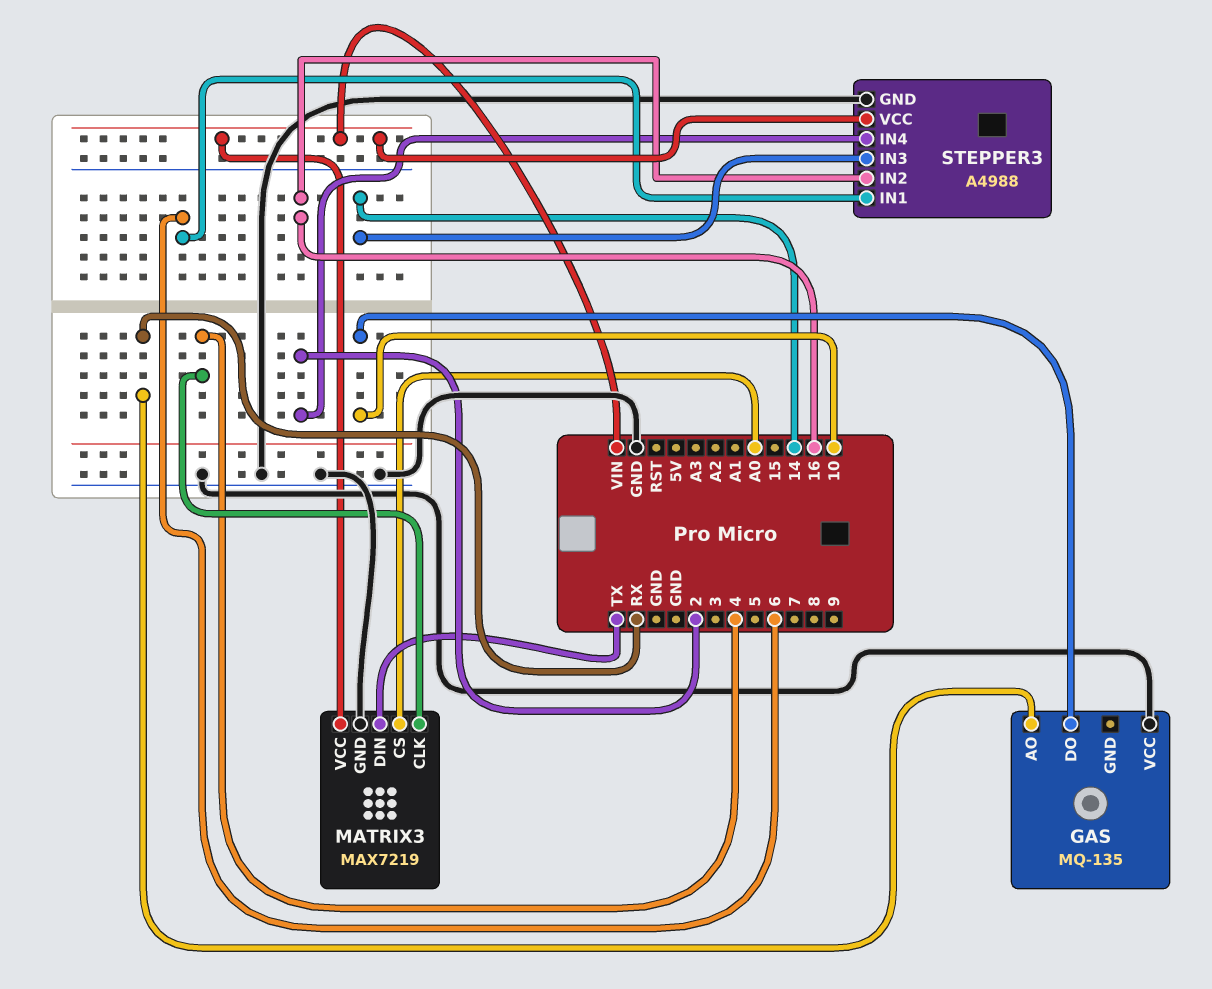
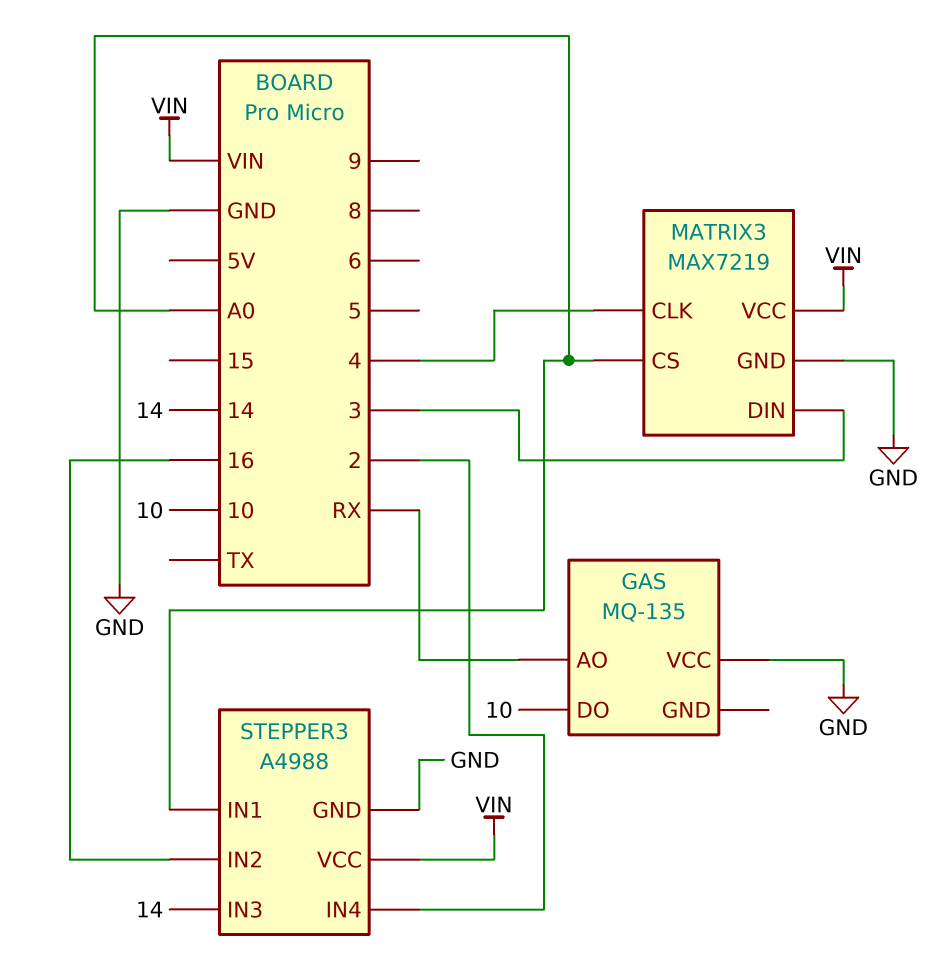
MATRIX3 pin DIN: TX -> 3
STEPPER3 pin IN1: 6 -> A0

